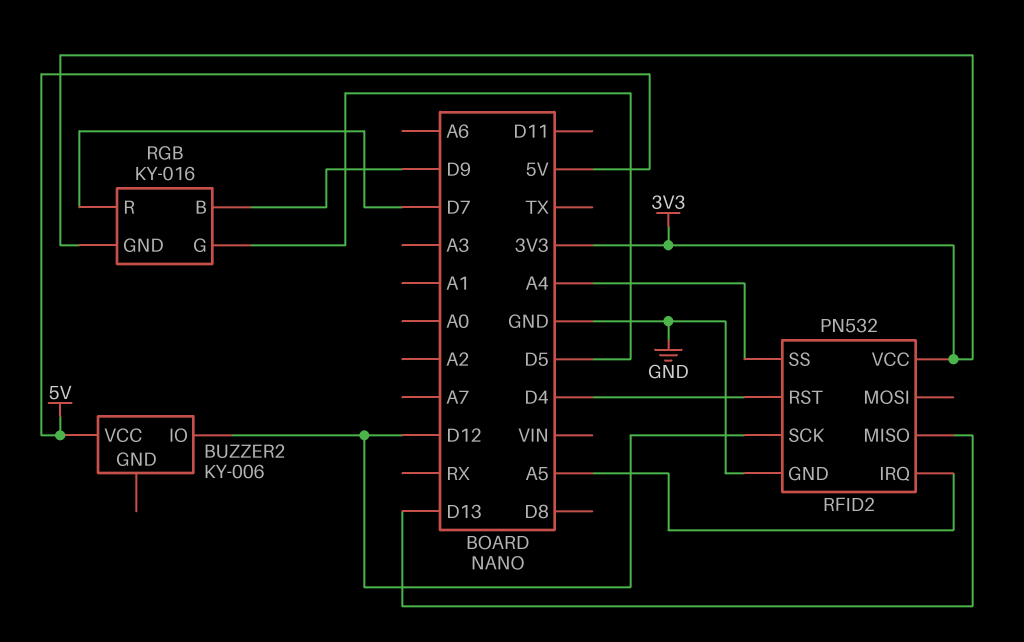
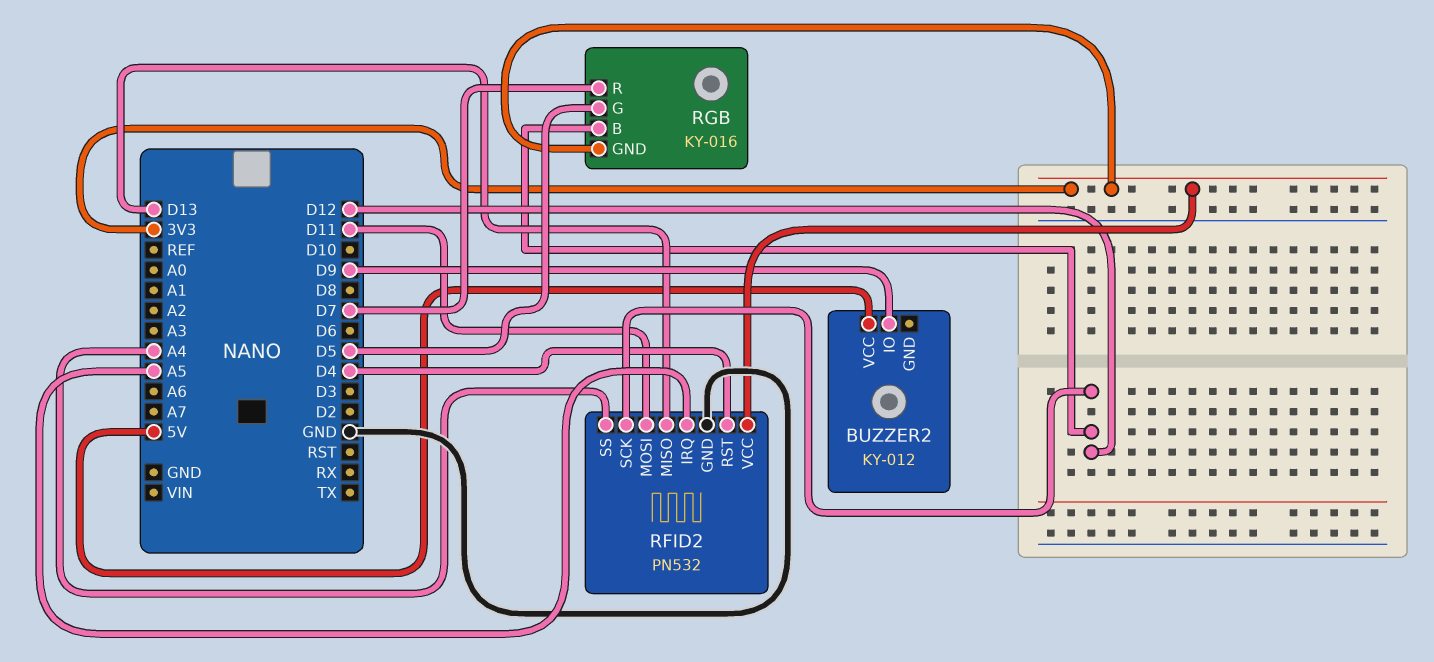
BUZZER2: KY-006 -> KY-012
BUZZER2 pin IO: D12 -> D9
RFID2 pin MOSI: none -> D11
RGB pin B: D9 -> D12

